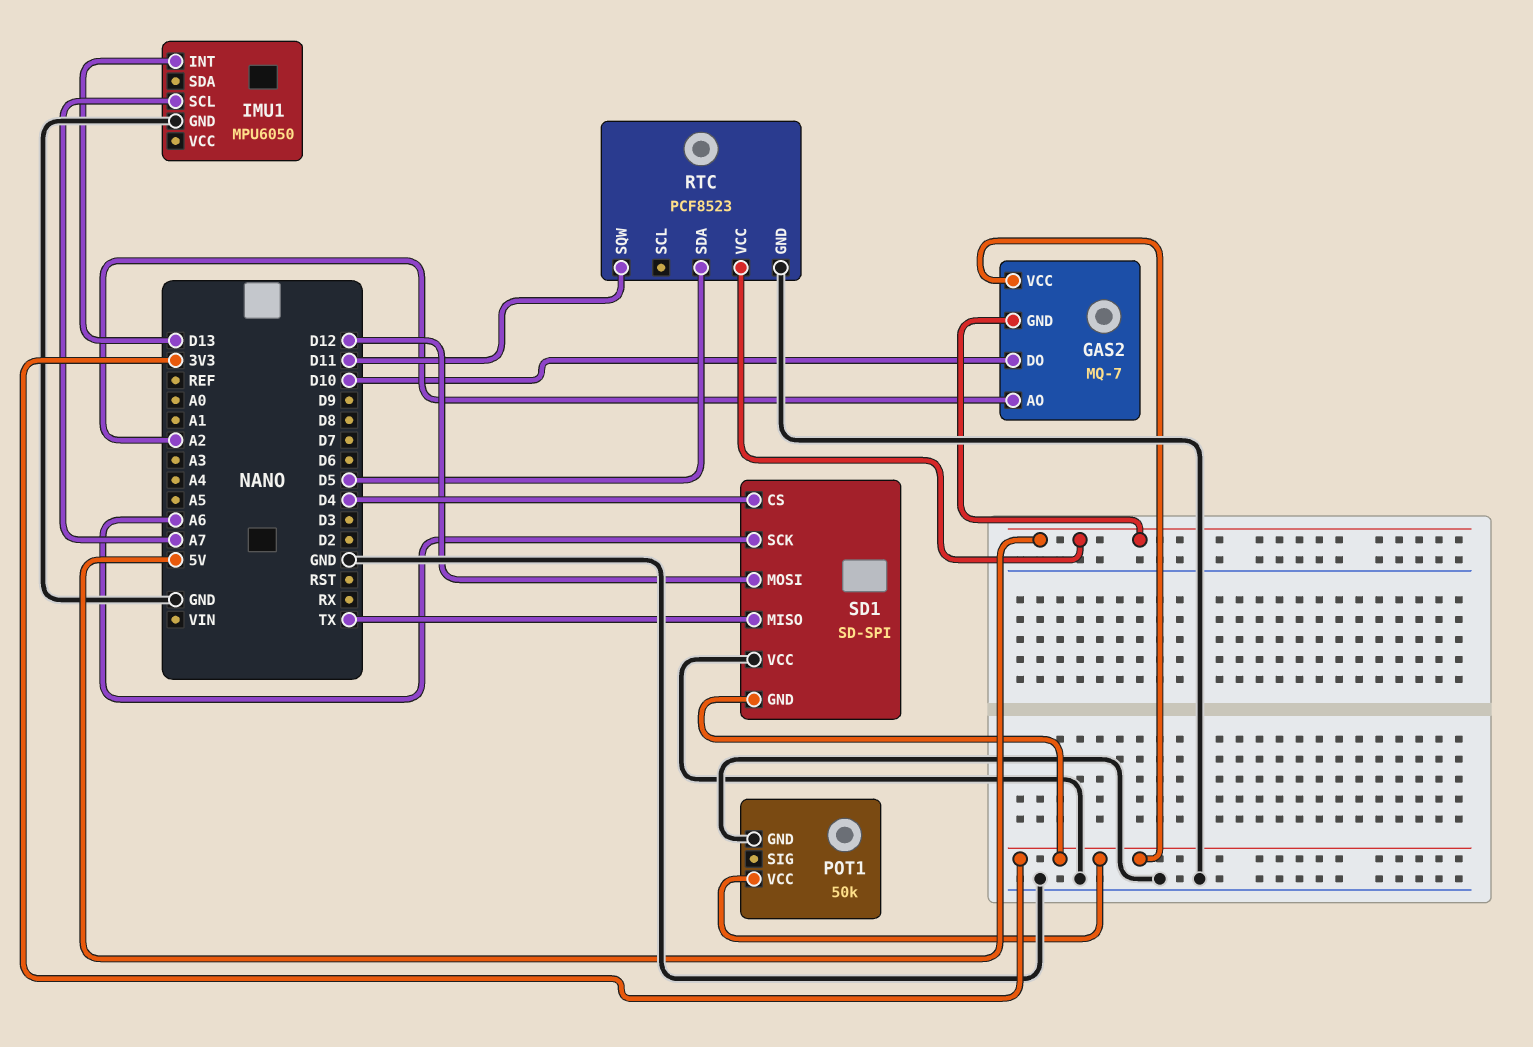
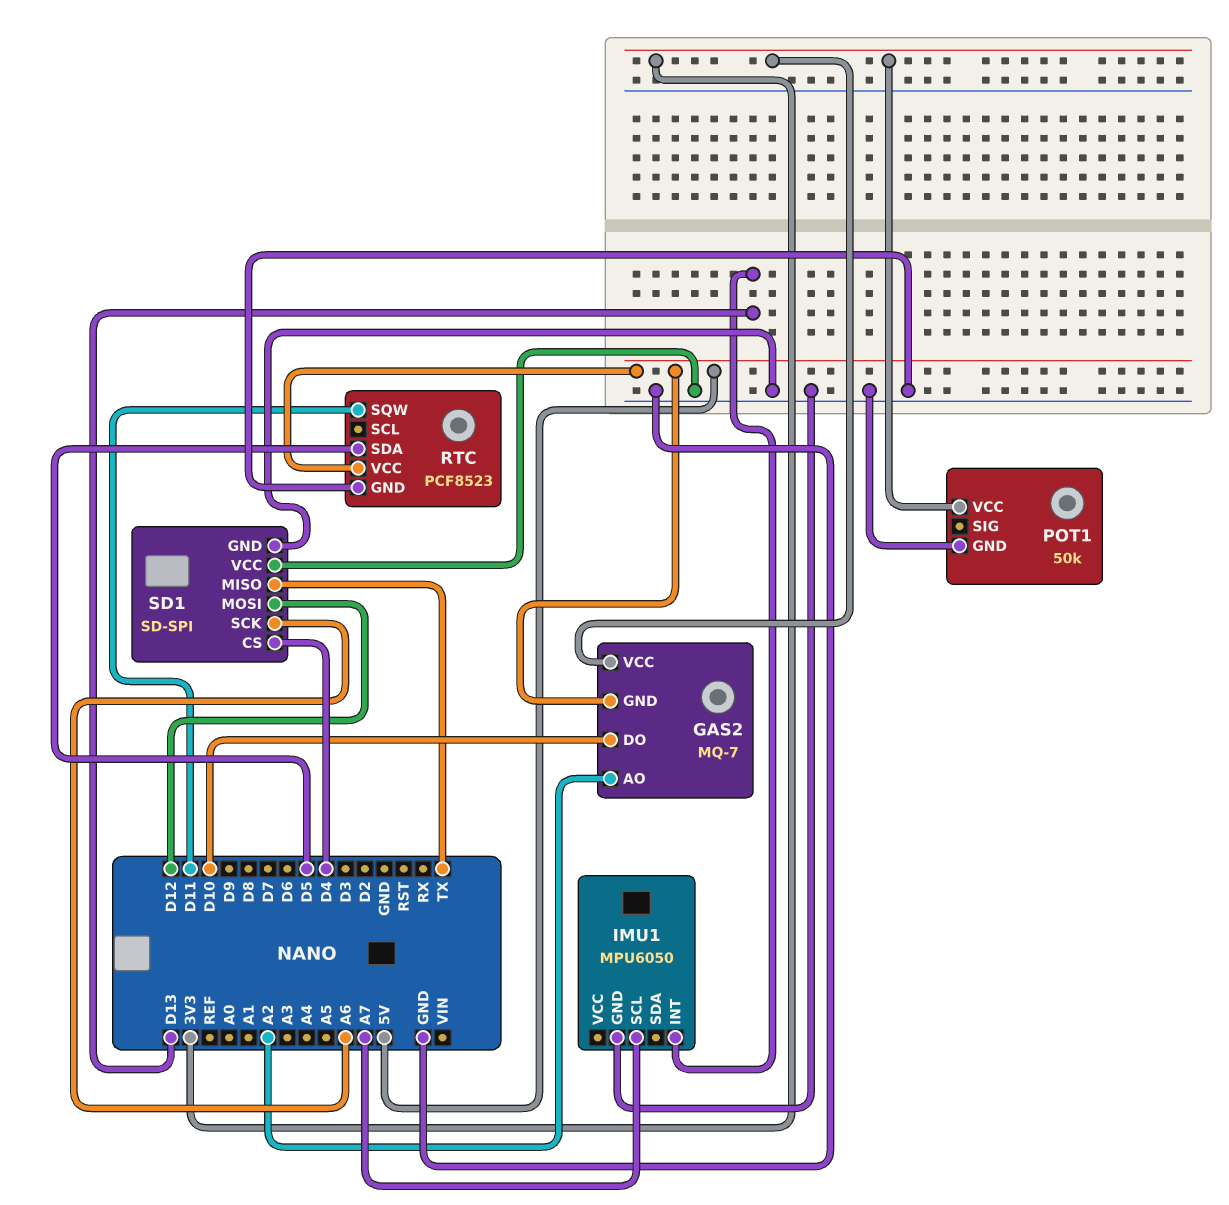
SD1 pin GND: 3V3 -> GND

